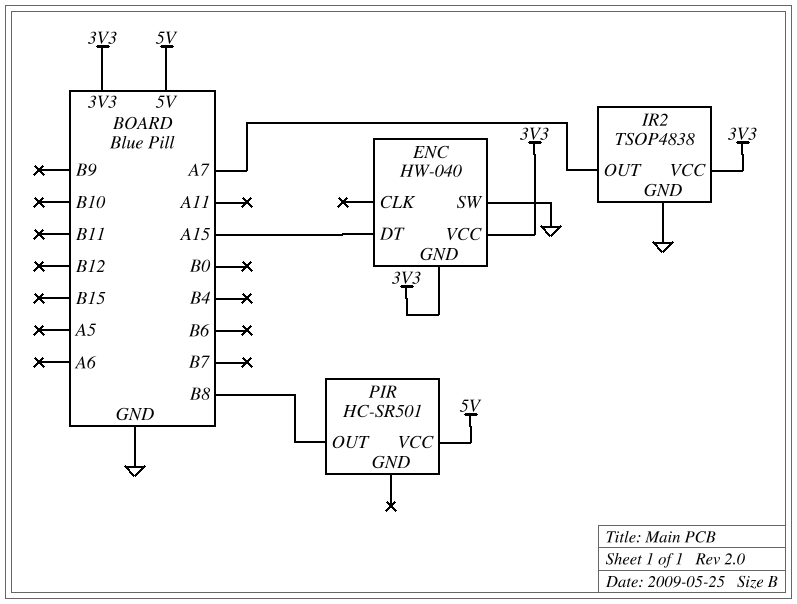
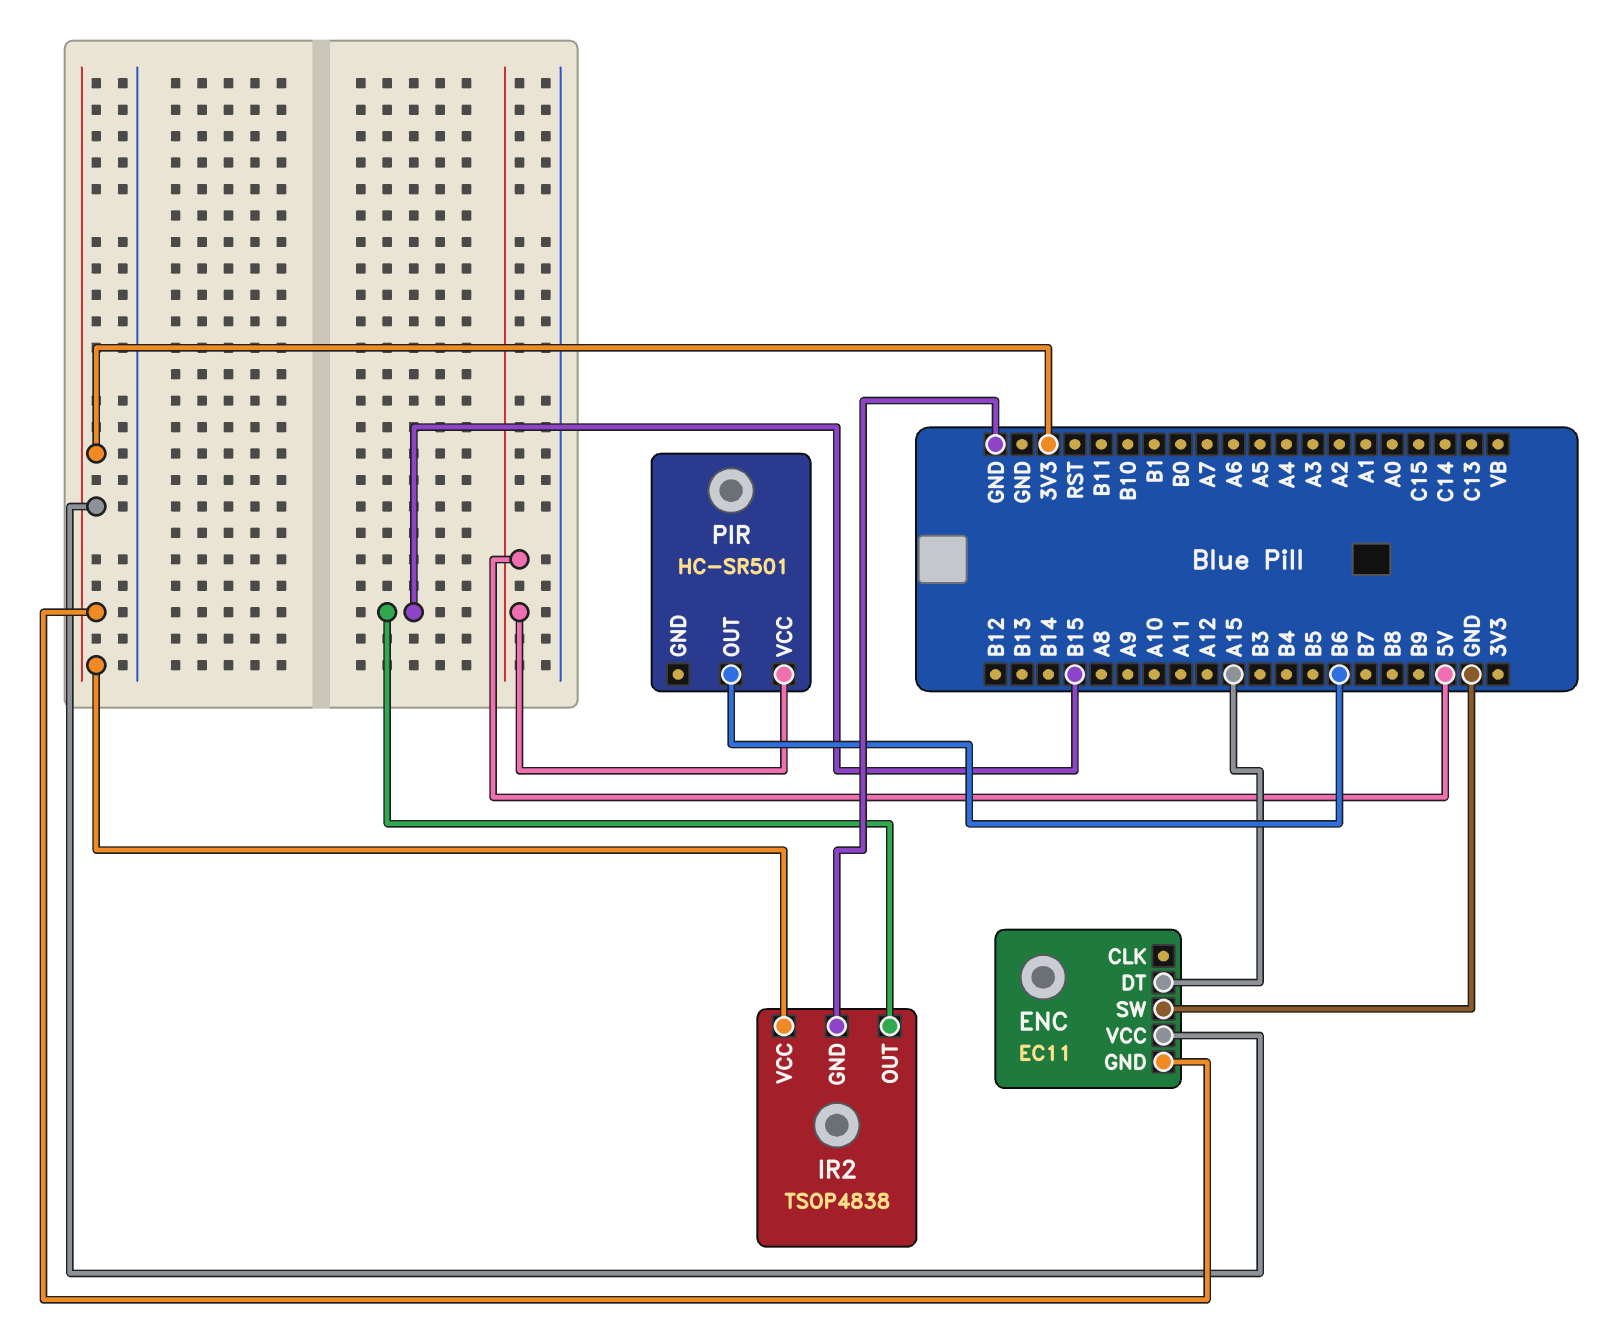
ENC: HW-040 -> EC11
IR2 pin OUT: A7 -> B15
PIR pin OUT: B8 -> B6

